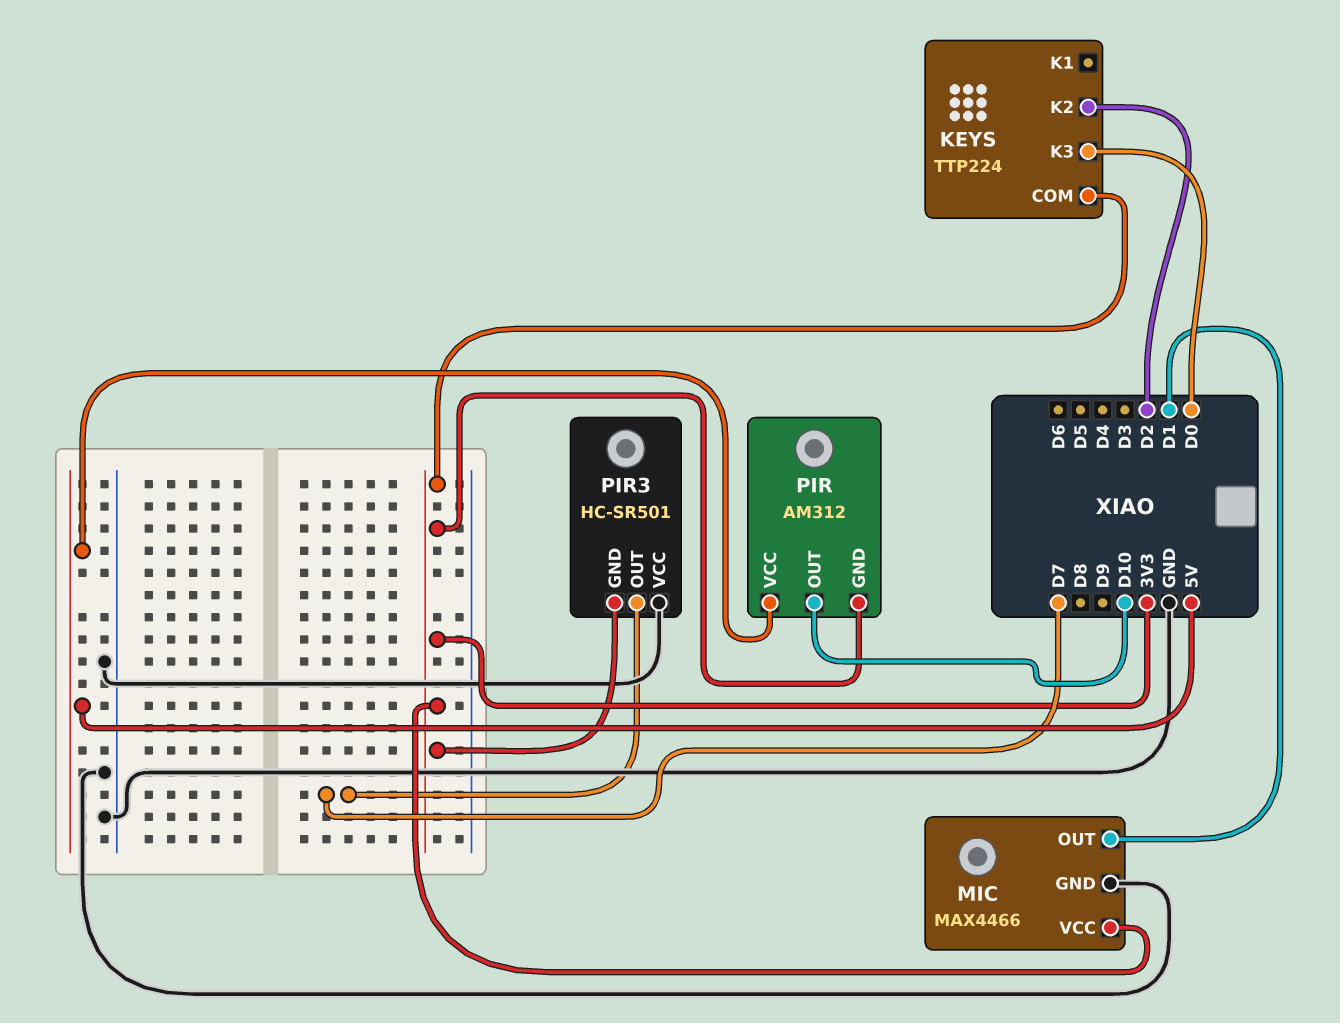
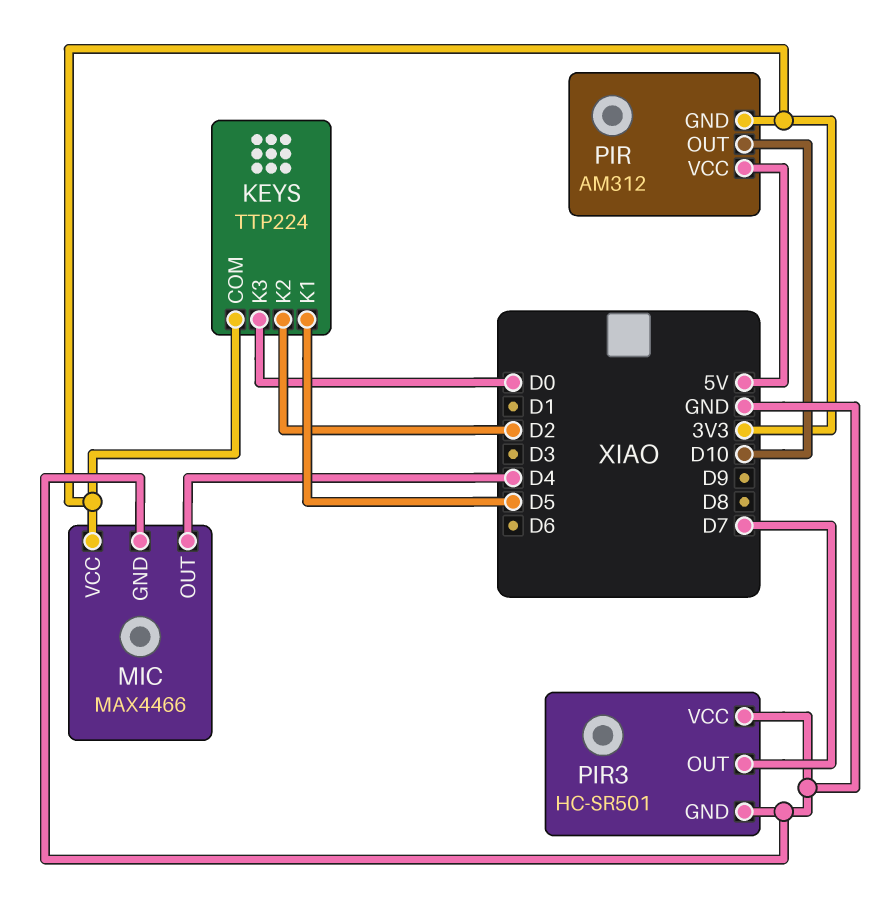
KEYS pin K1: none -> D5
MIC pin OUT: D1 -> D4
PIR3 pin GND: 3V3 -> GND

